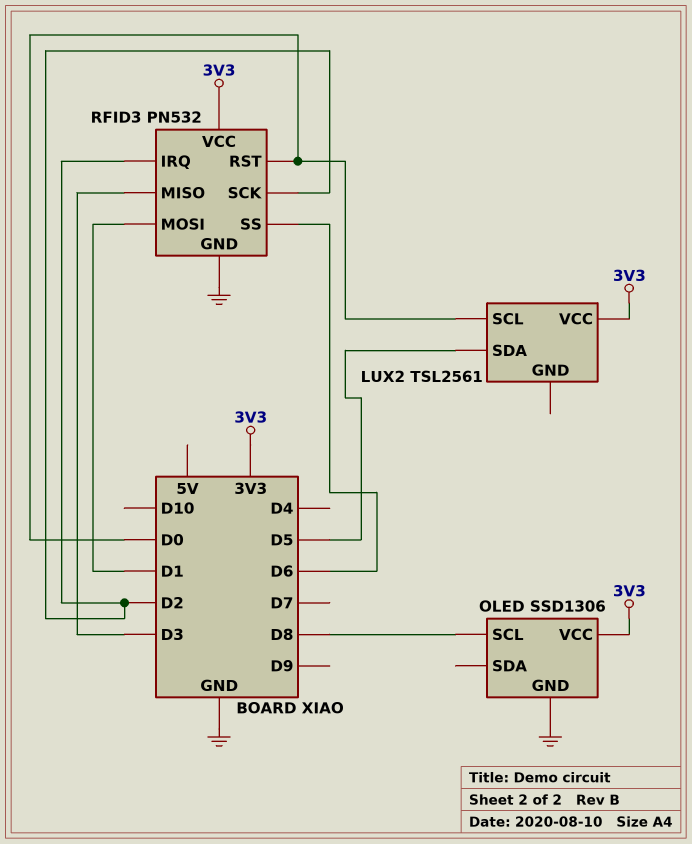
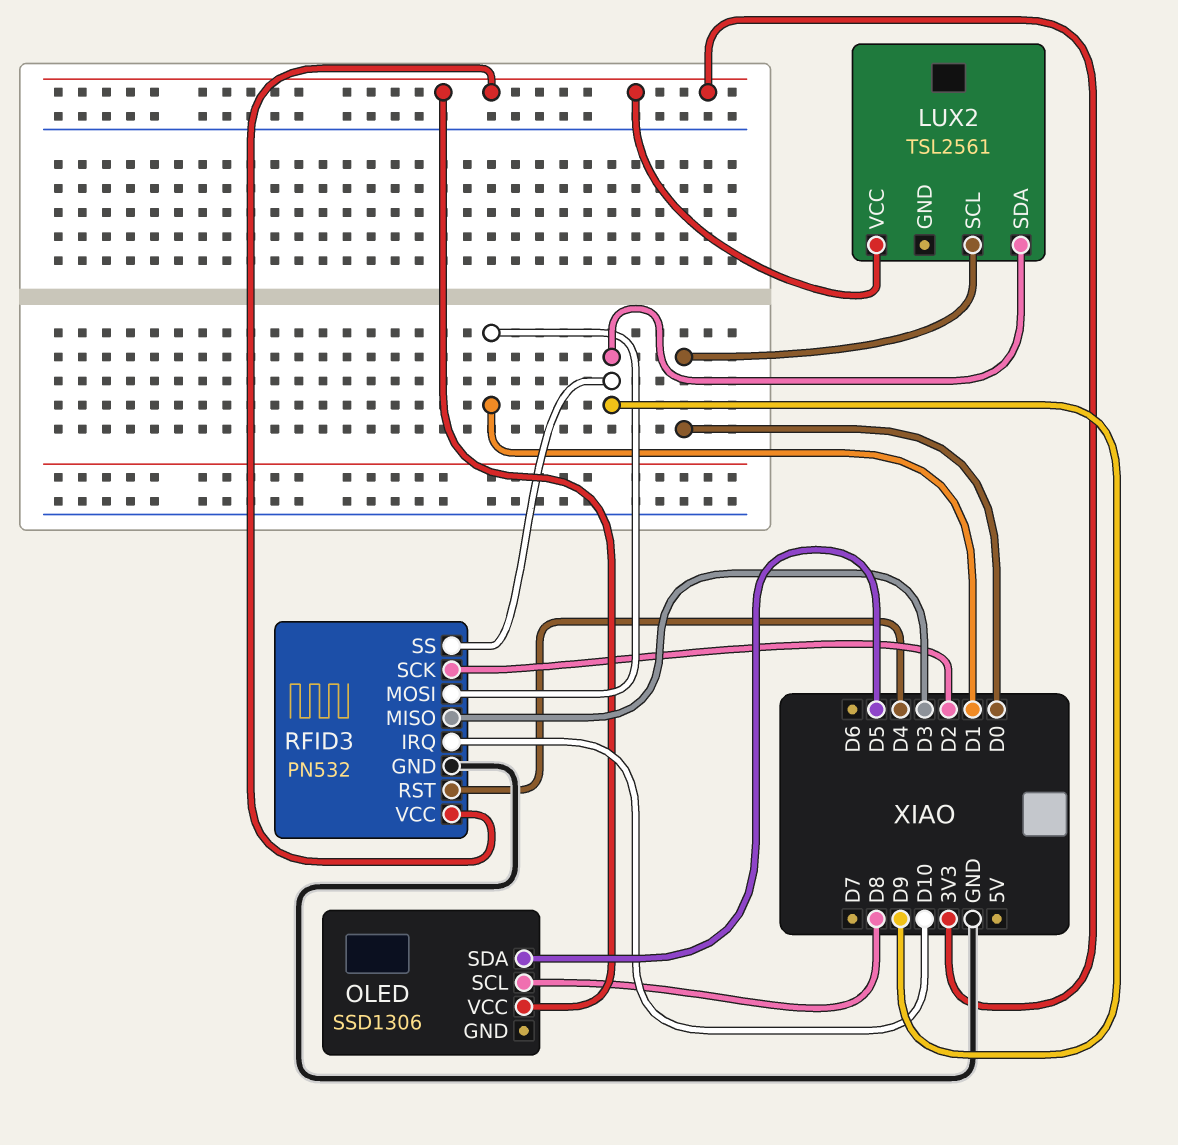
LUX2 pin SDA: D5 -> D9
OLED pin GND: GND -> none
OLED pin SDA: none -> D5
RFID3 pin IRQ: D2 -> D10
RFID3 pin RST: D0 -> D4
RFID3 pin SS: D6 -> D9

